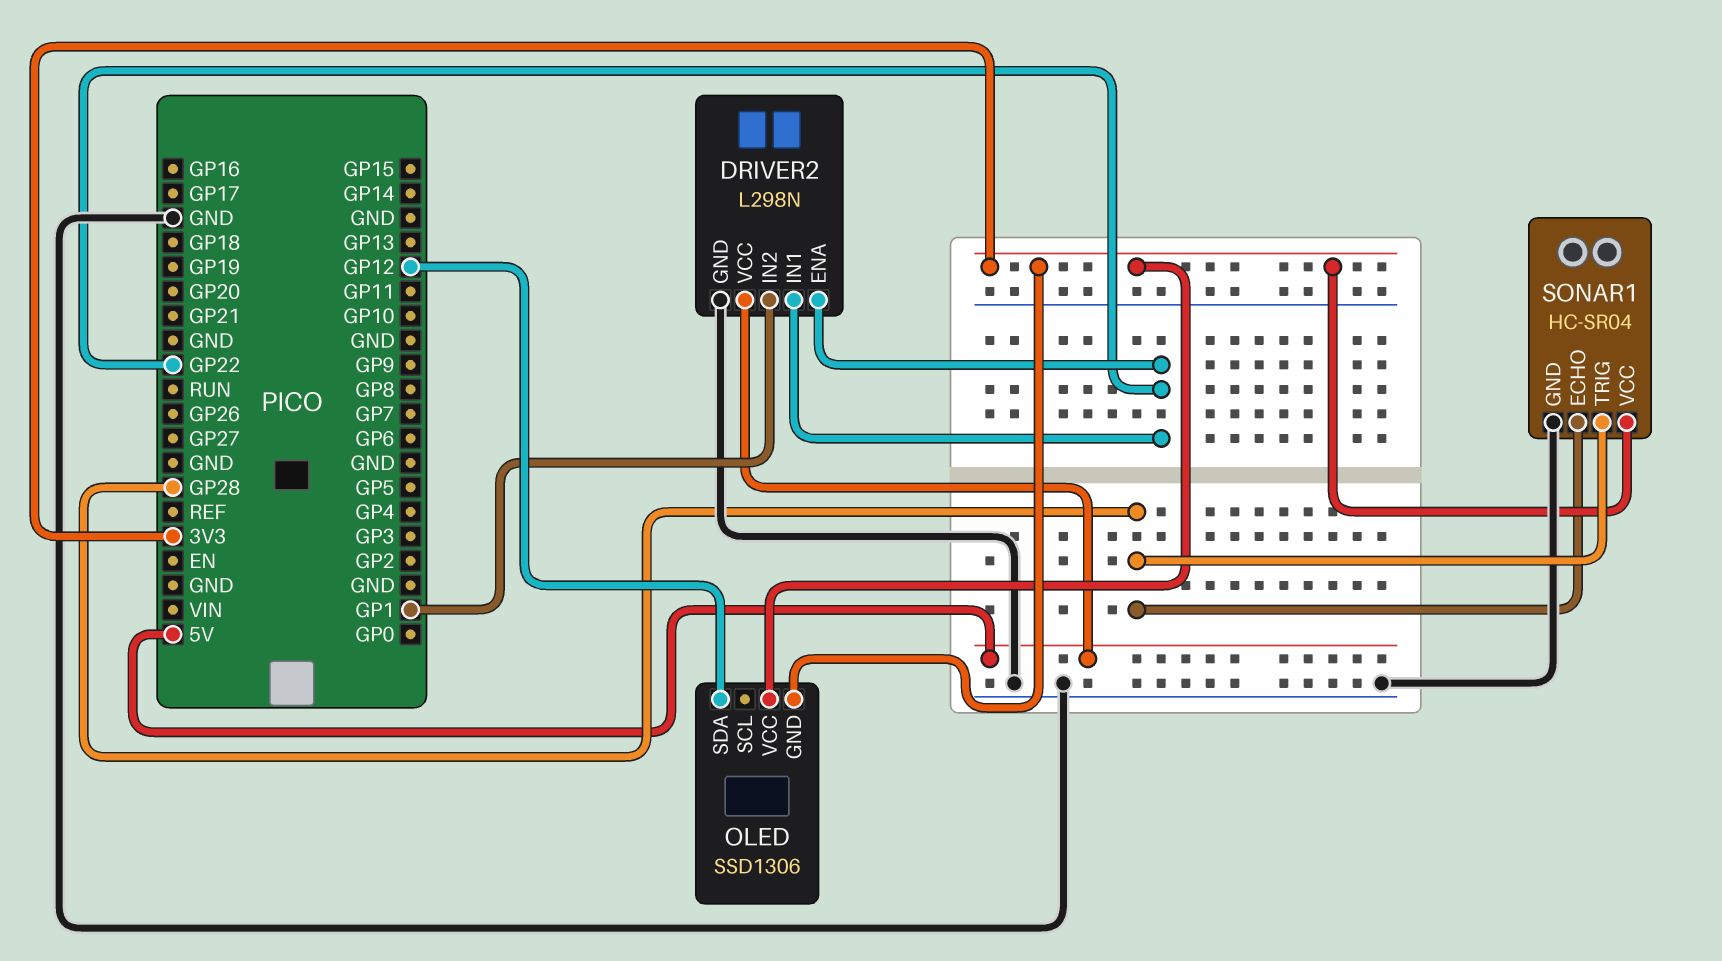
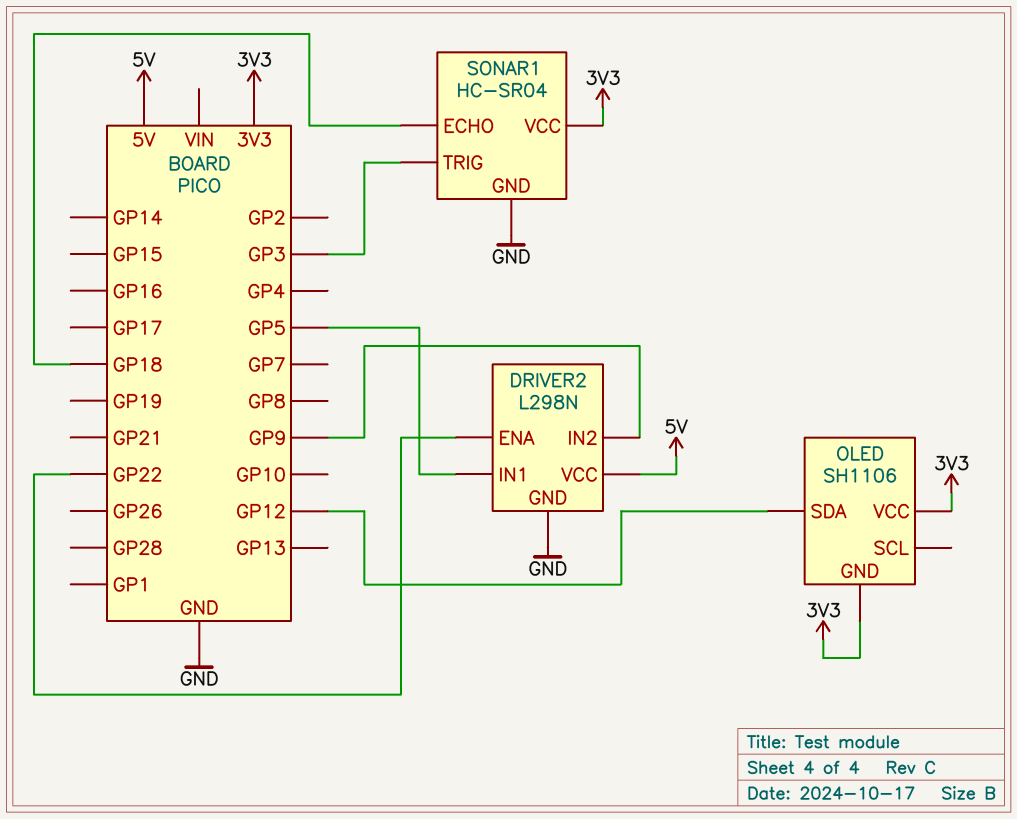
DRIVER2 pin IN1: GP22 -> GP5
DRIVER2 pin IN2: GP1 -> GP9
OLED: SSD1306 -> SH1106
SONAR1 pin ECHO: GP28 -> GP18
SONAR1 pin TRIG: GP28 -> GP3

